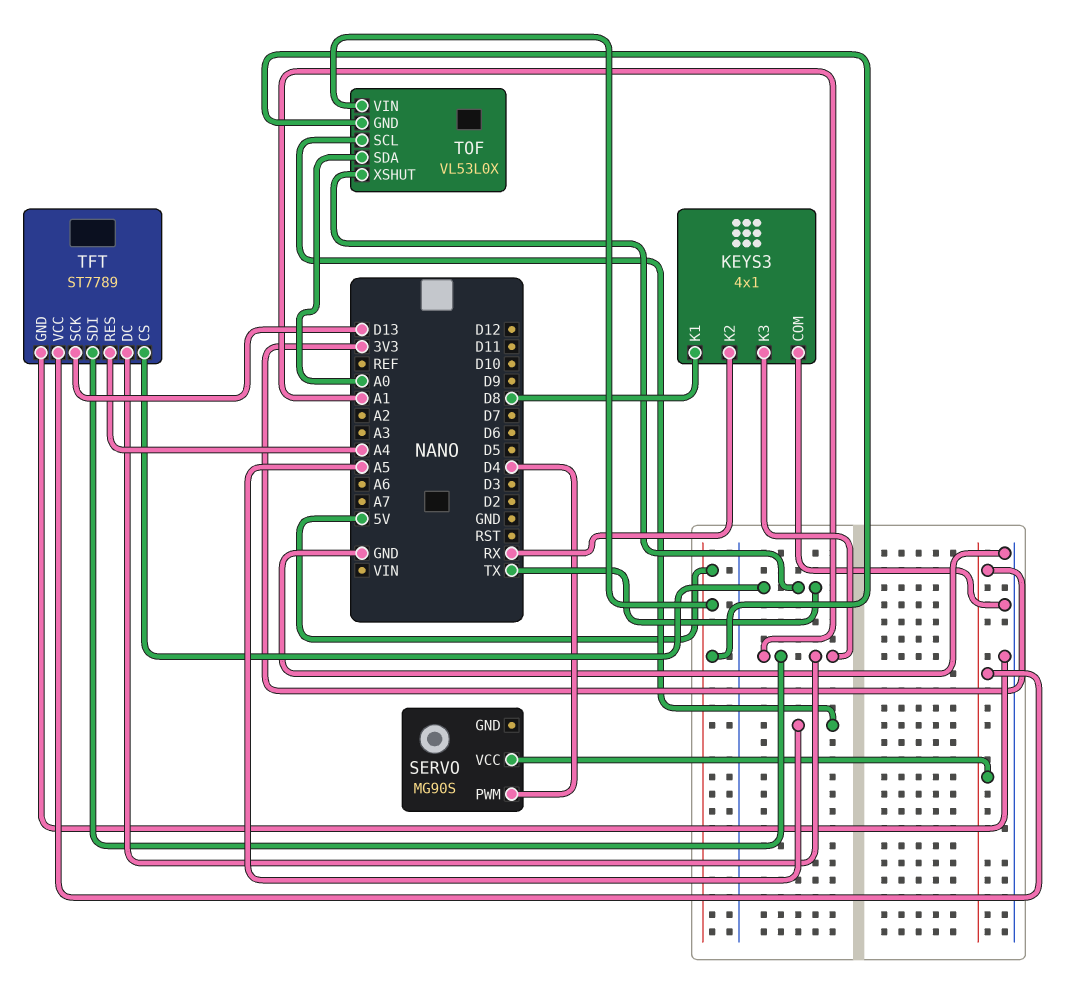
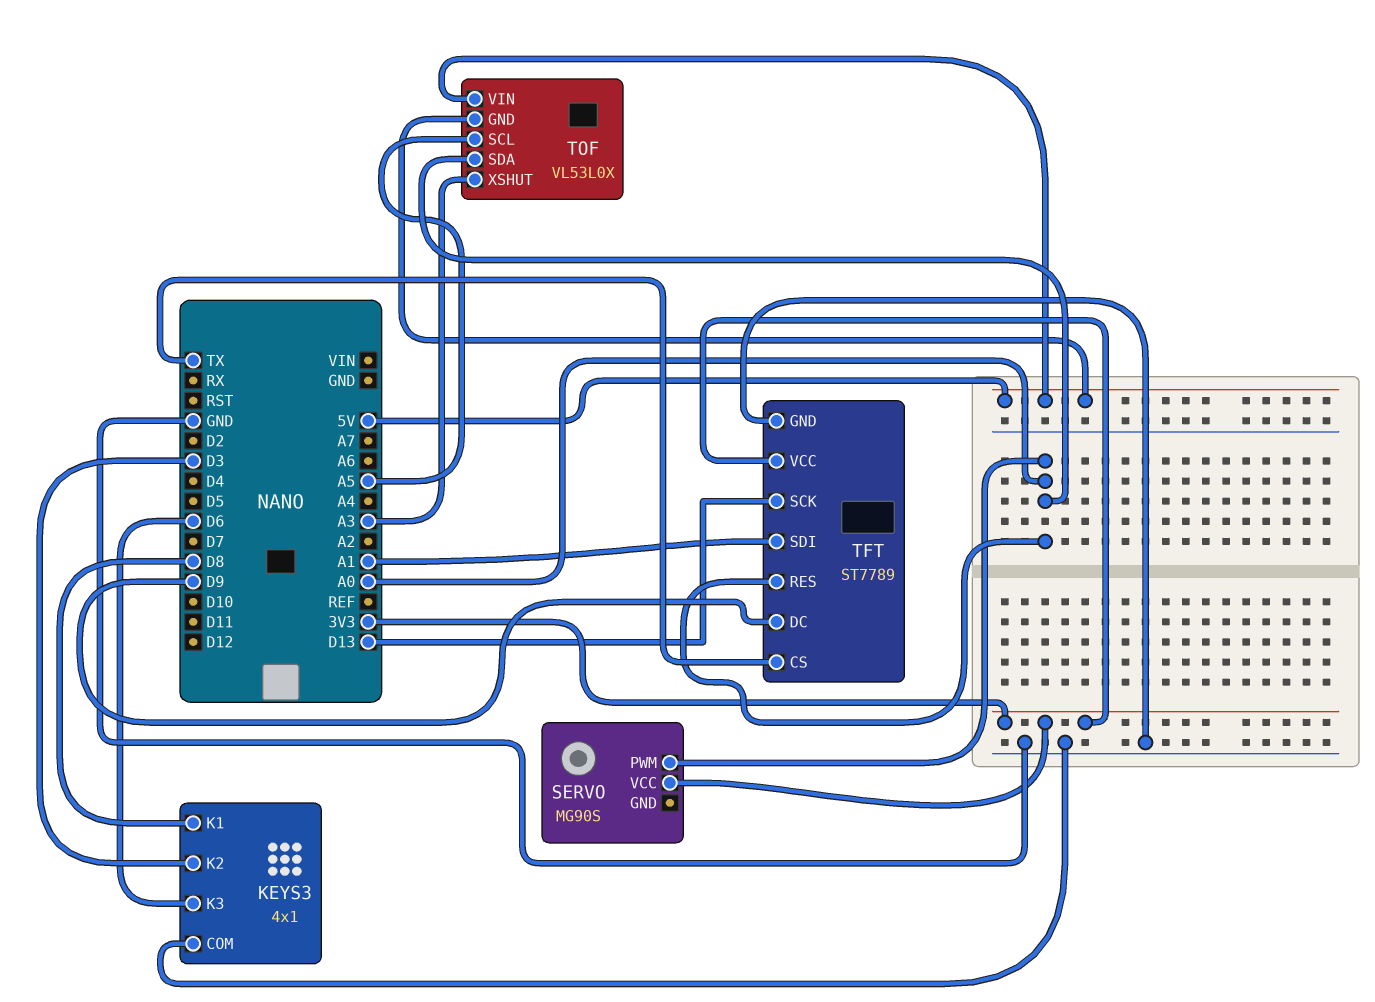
KEYS3 pin K2: RX -> D3
KEYS3 pin K3: A1 -> D6
SERVO pin PWM: D4 -> A0
TFT pin DC: A1 -> D9
TFT pin RES: A4 -> A0
TOF pin XSHUT: TX -> A3

